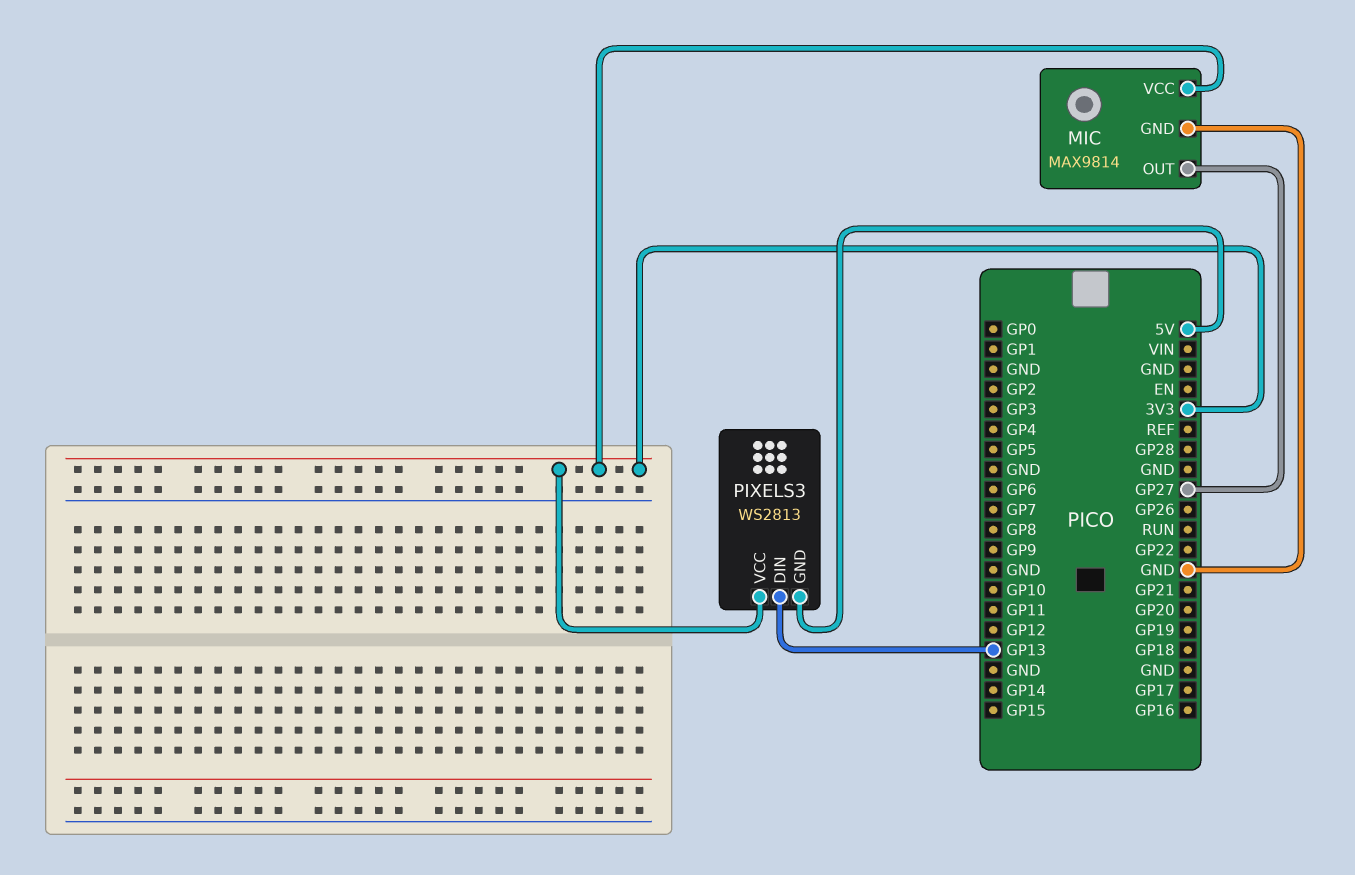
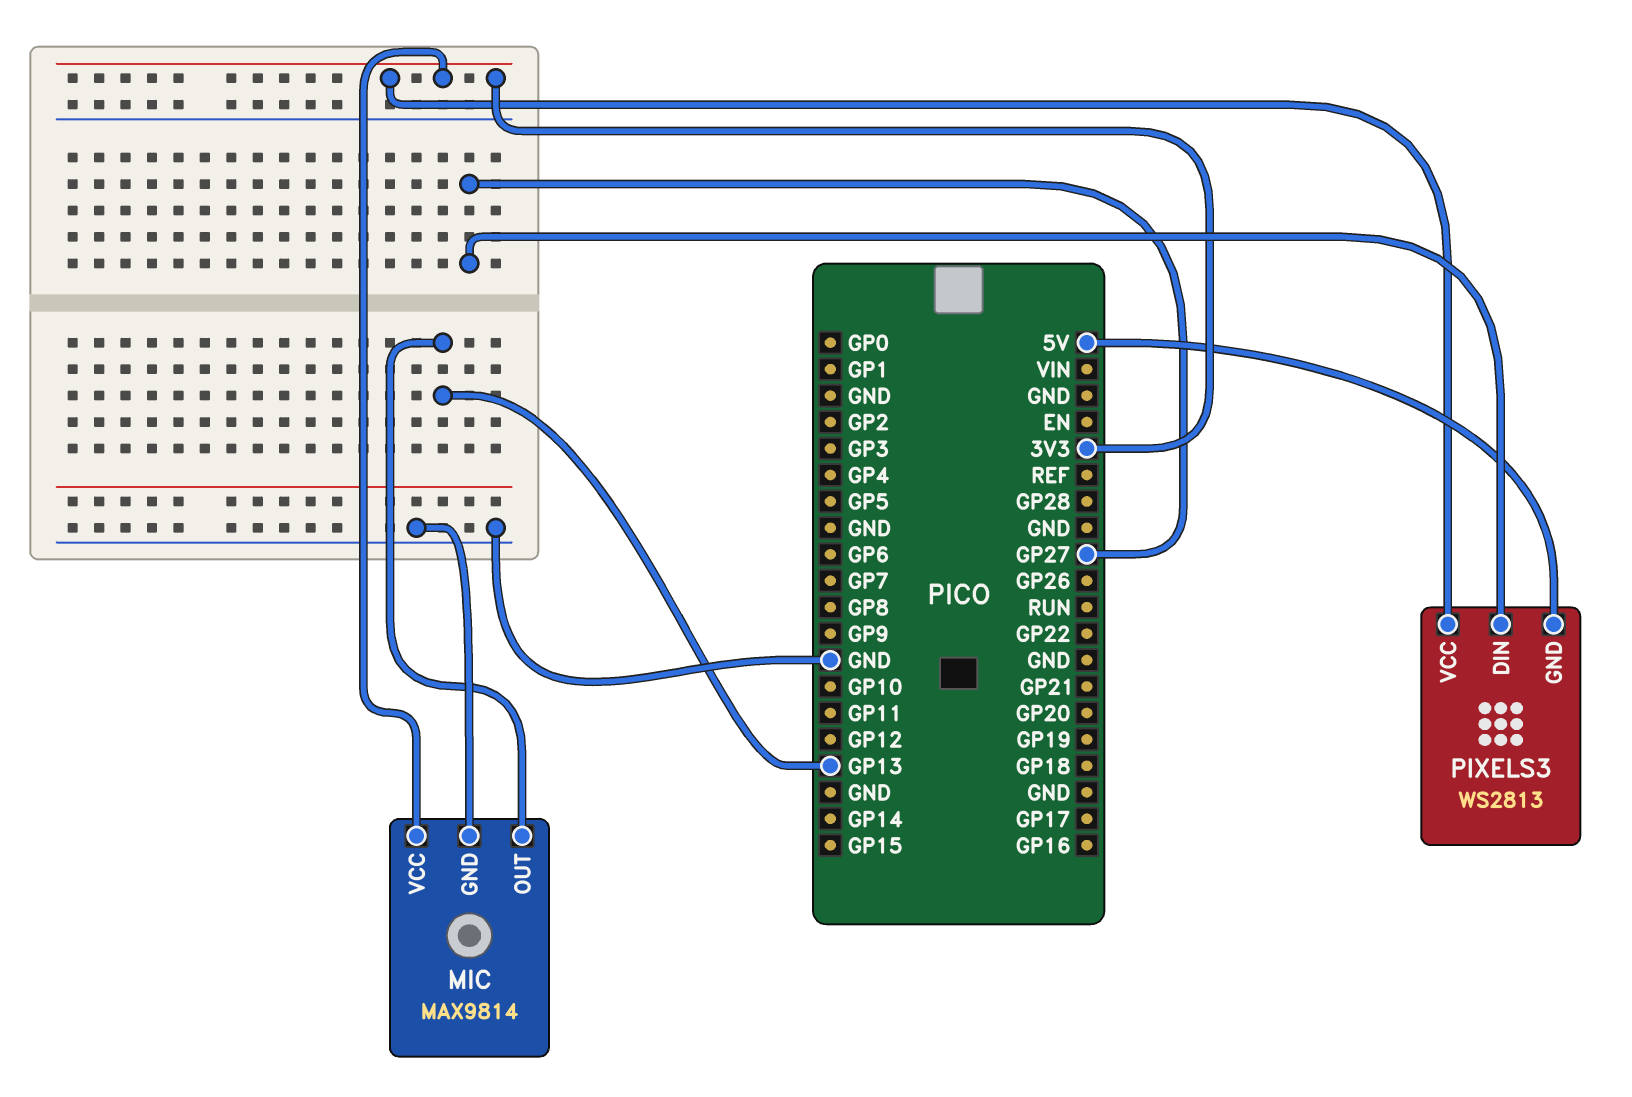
MIC pin OUT: GP27 -> GP13
PIXELS3 pin DIN: GP13 -> GP27

